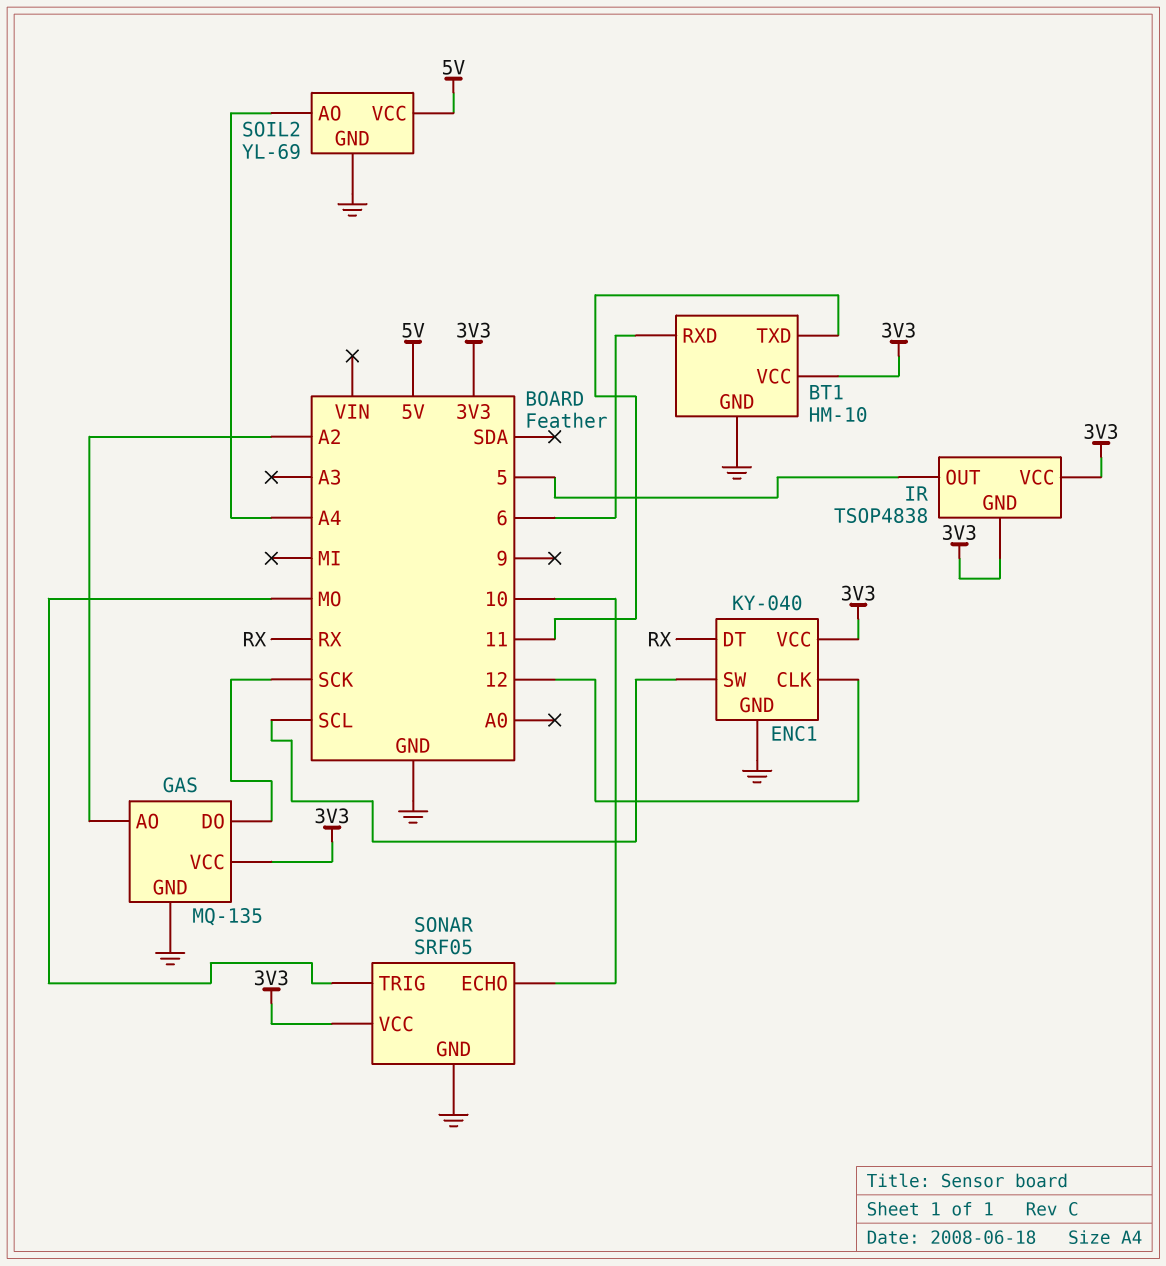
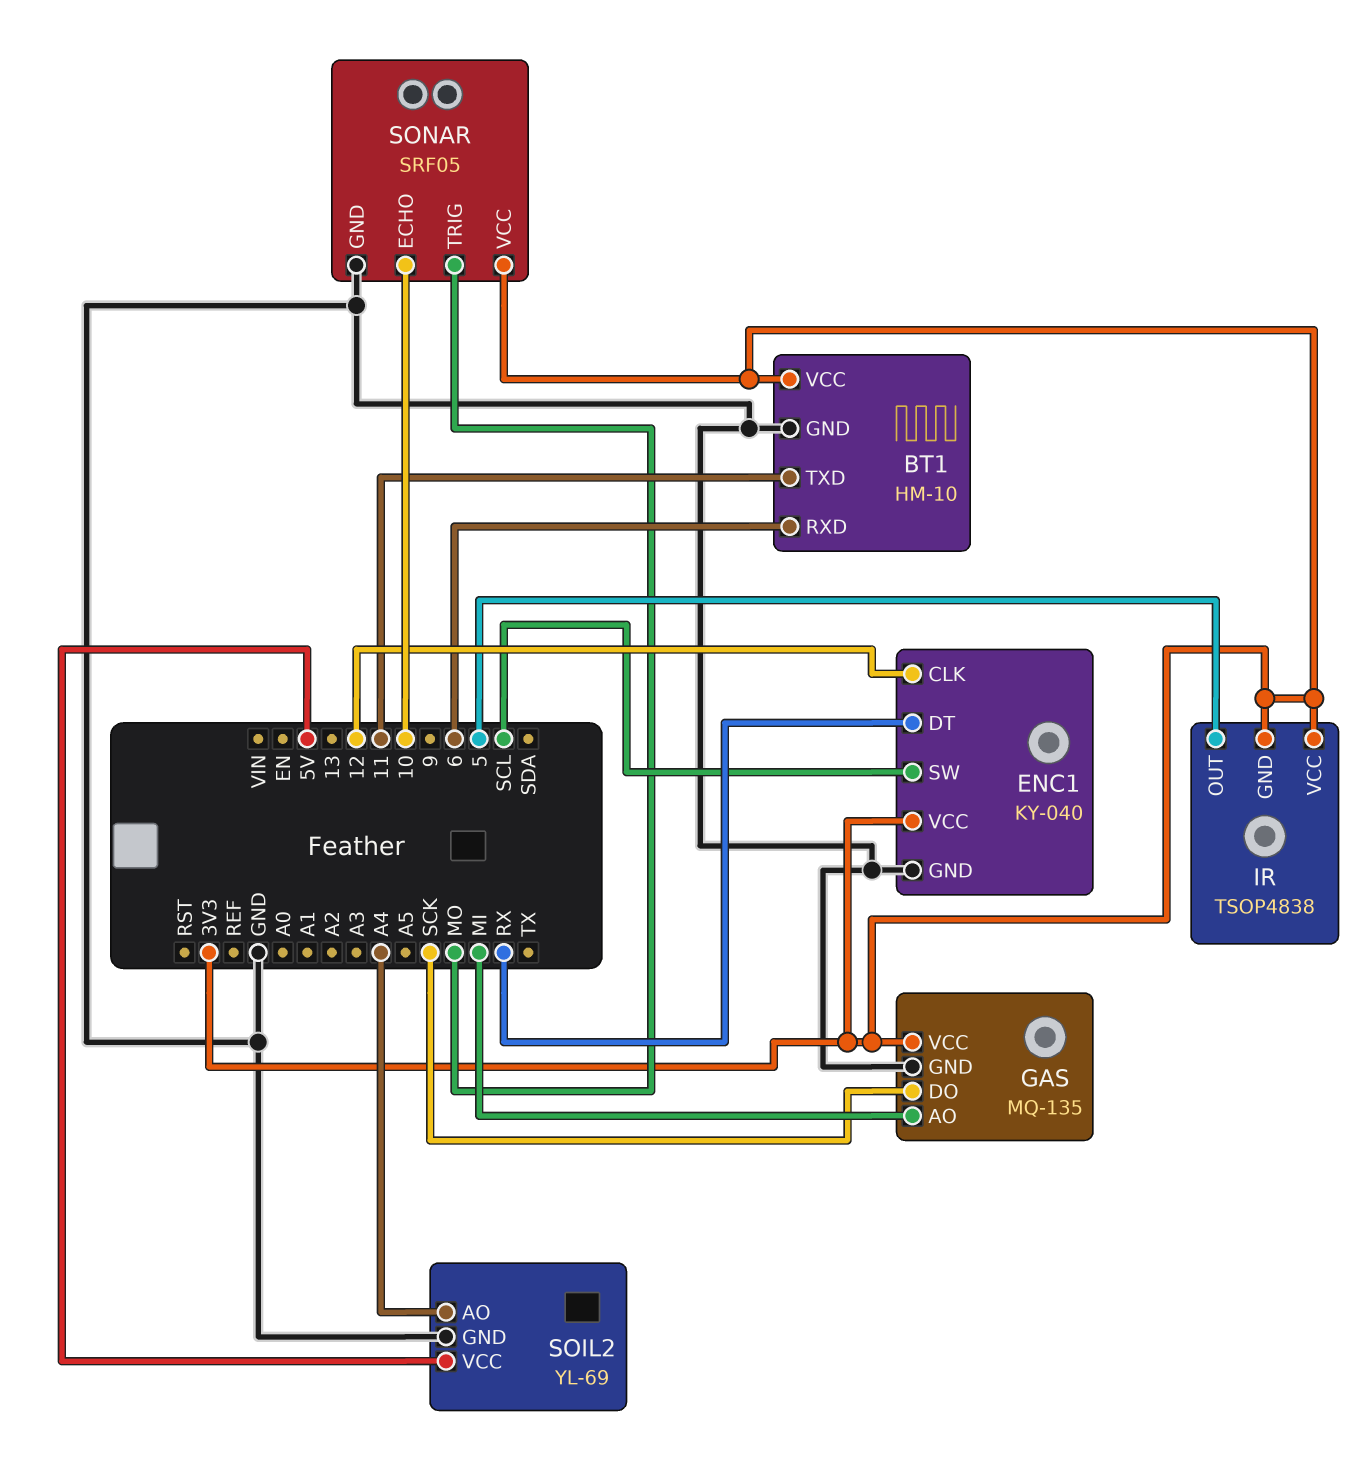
GAS pin AO: A2 -> MI

